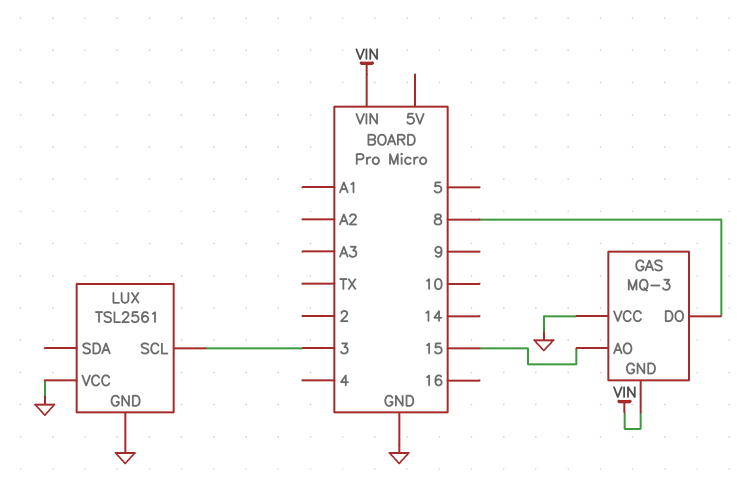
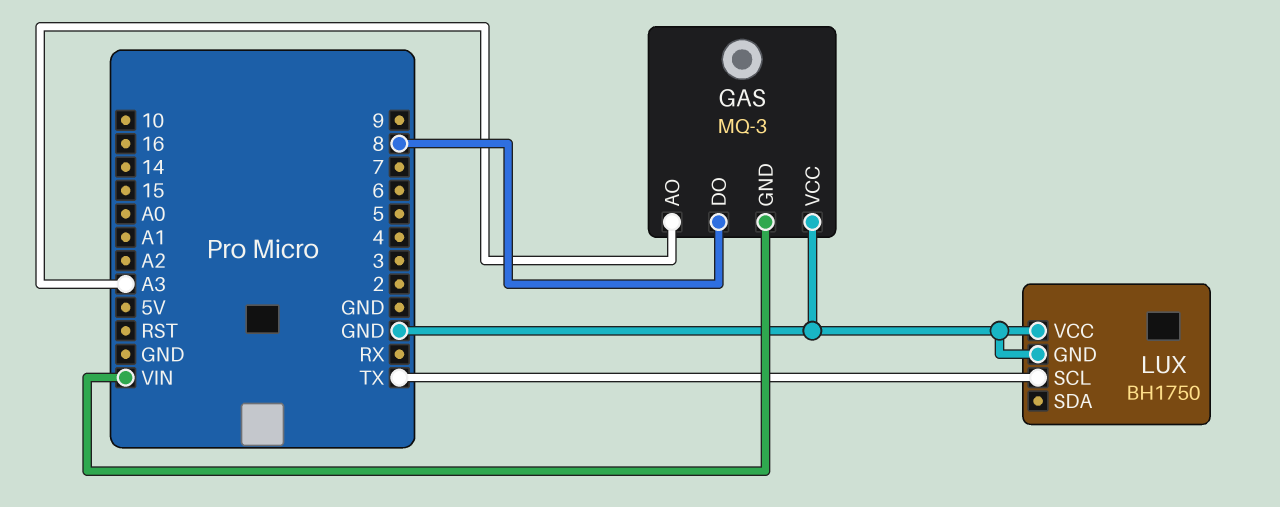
GAS pin AO: 15 -> A3
LUX: TSL2561 -> BH1750
LUX pin SCL: 3 -> TX

